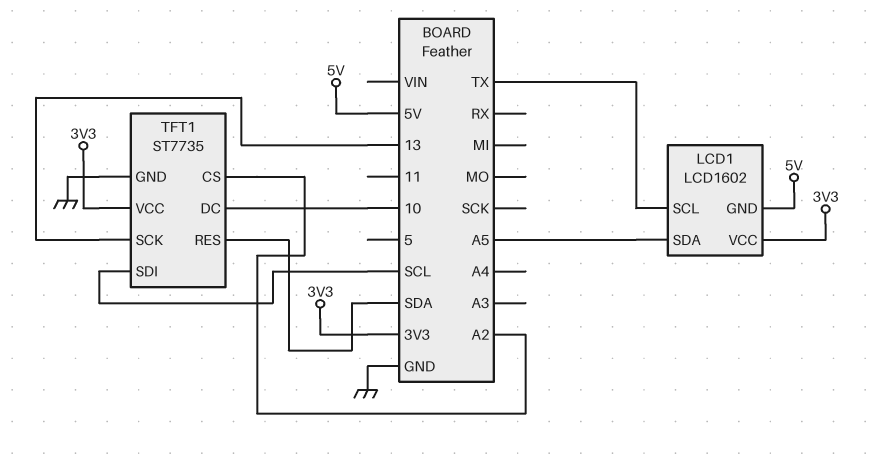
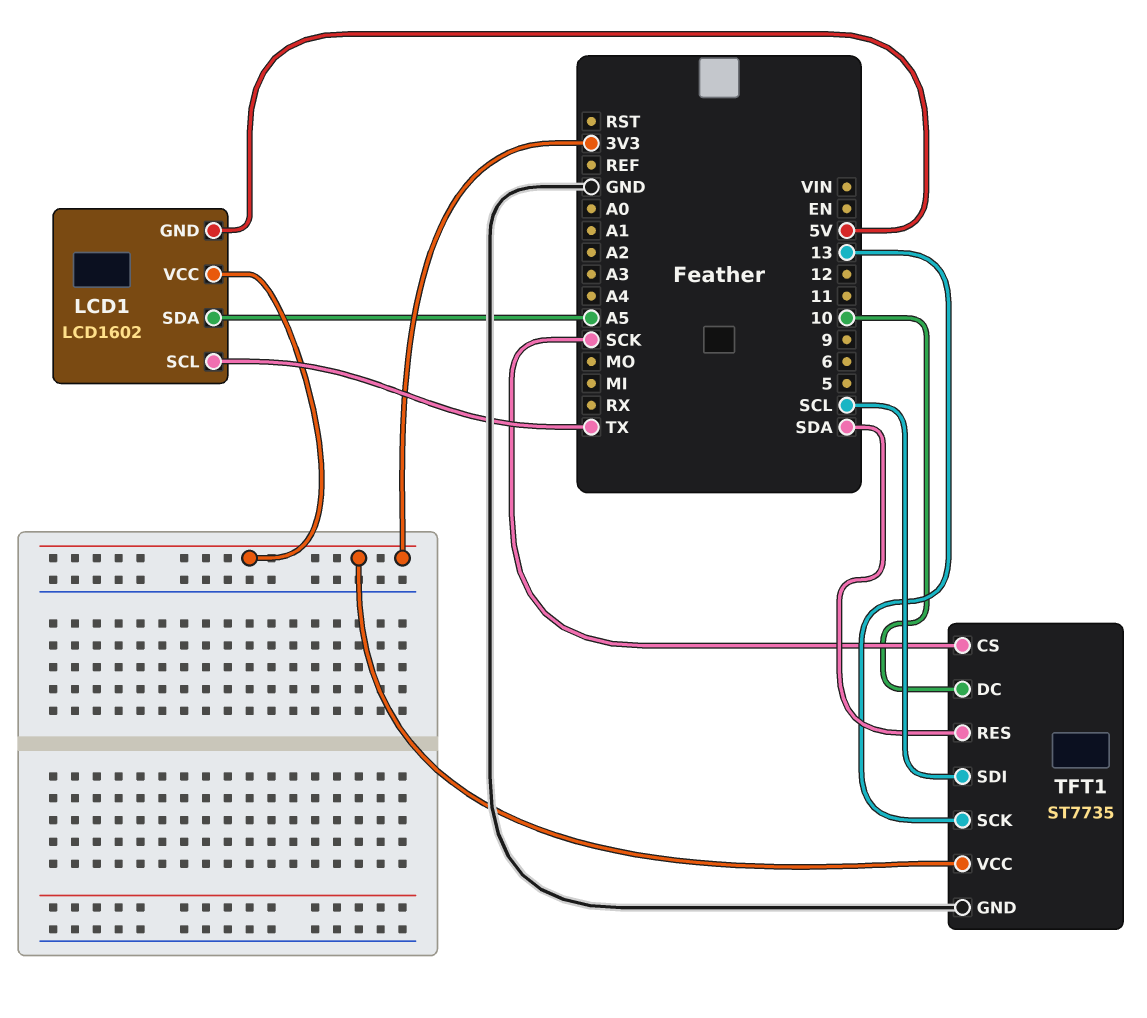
TFT1 pin CS: A2 -> SCK

